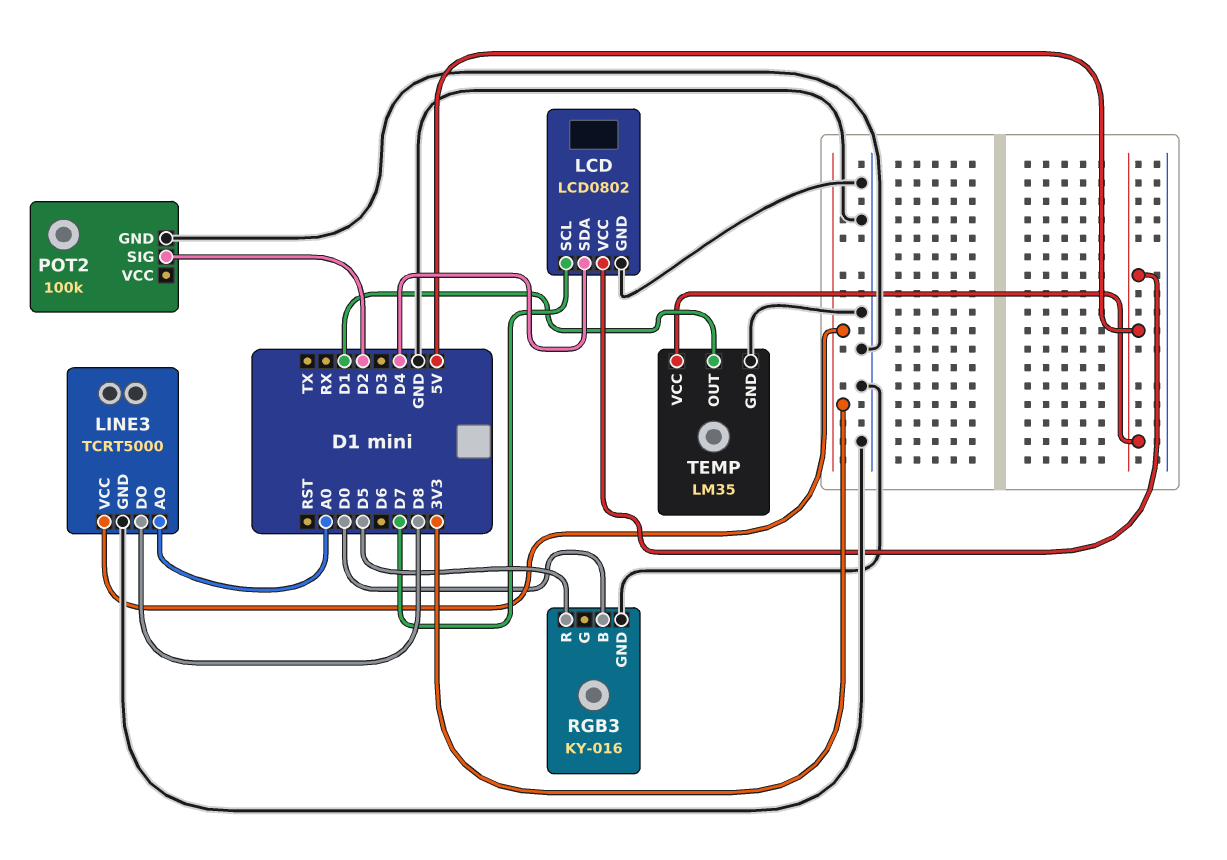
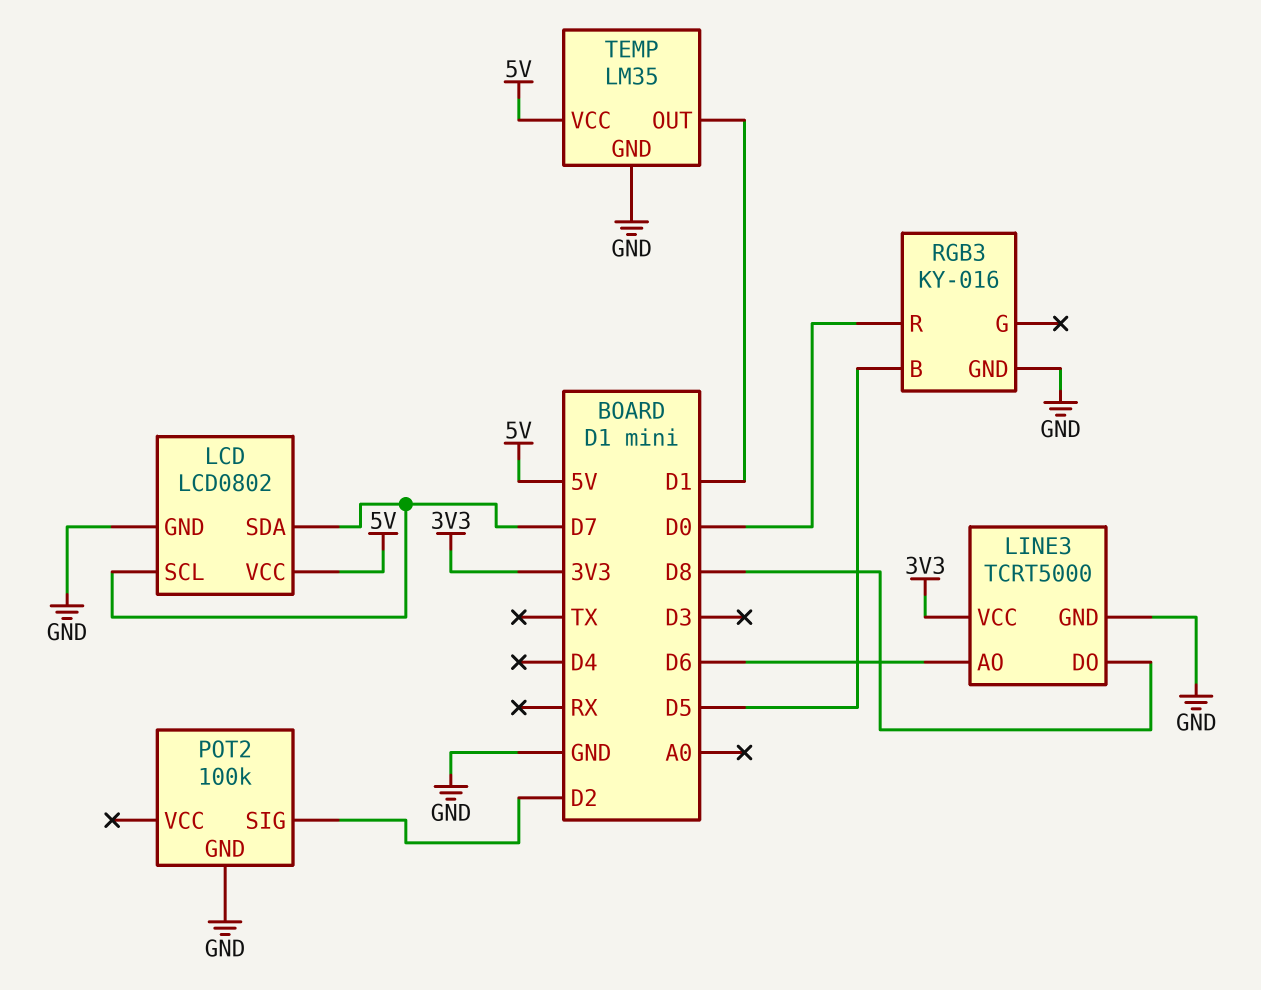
LCD pin SDA: D4 -> D7
LINE3 pin AO: A0 -> D6
RGB3 pin B: D0 -> D5
RGB3 pin R: D5 -> D0

